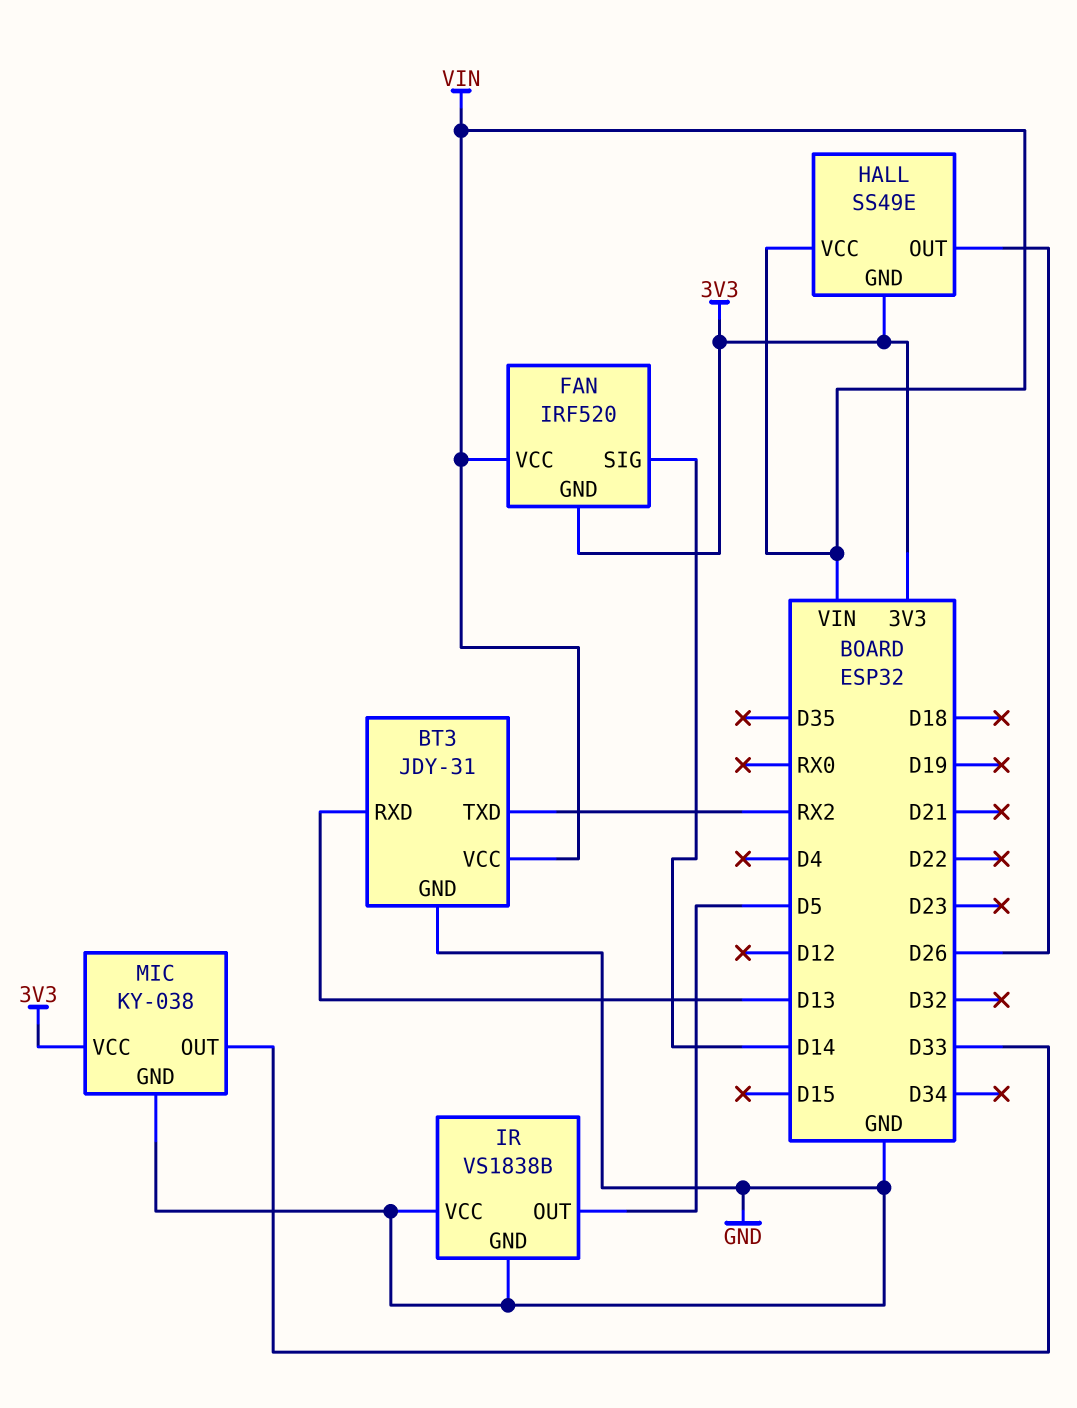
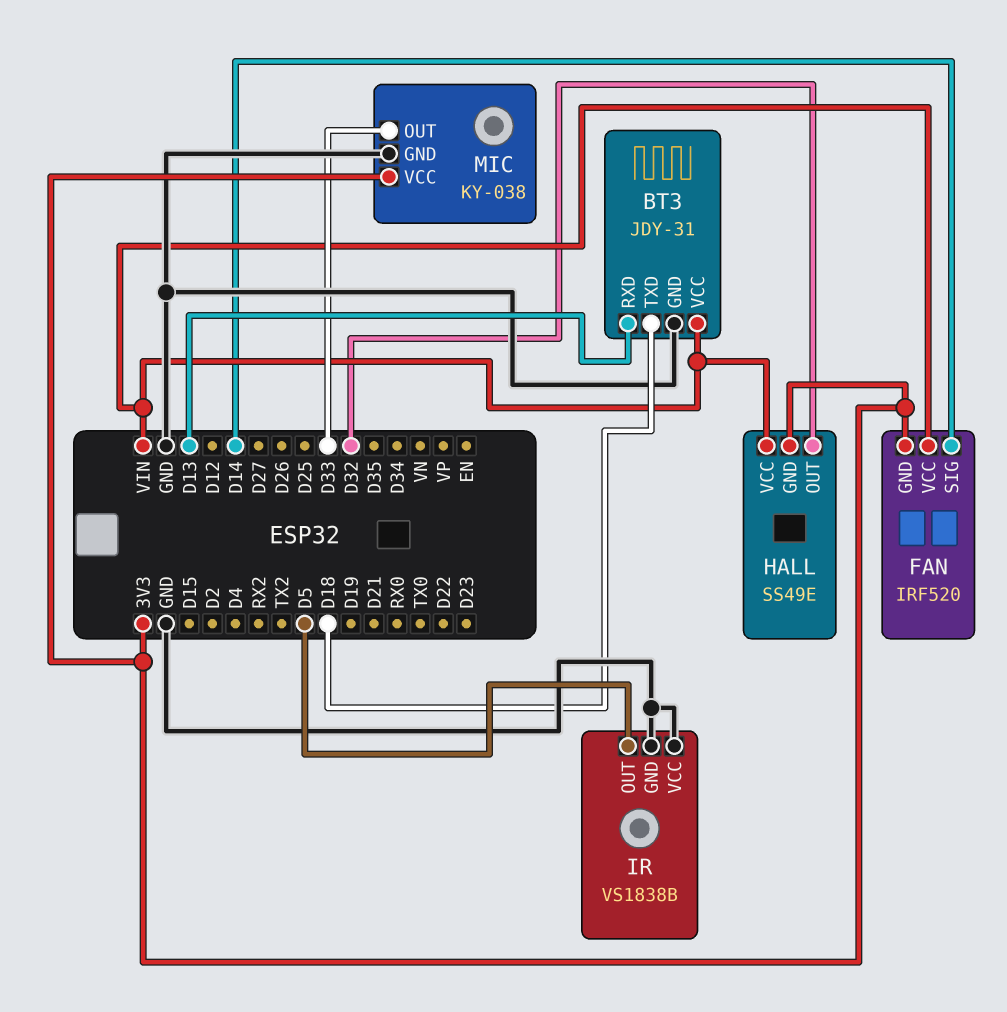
BT3 pin TXD: RX2 -> D18
HALL pin OUT: D26 -> D32

